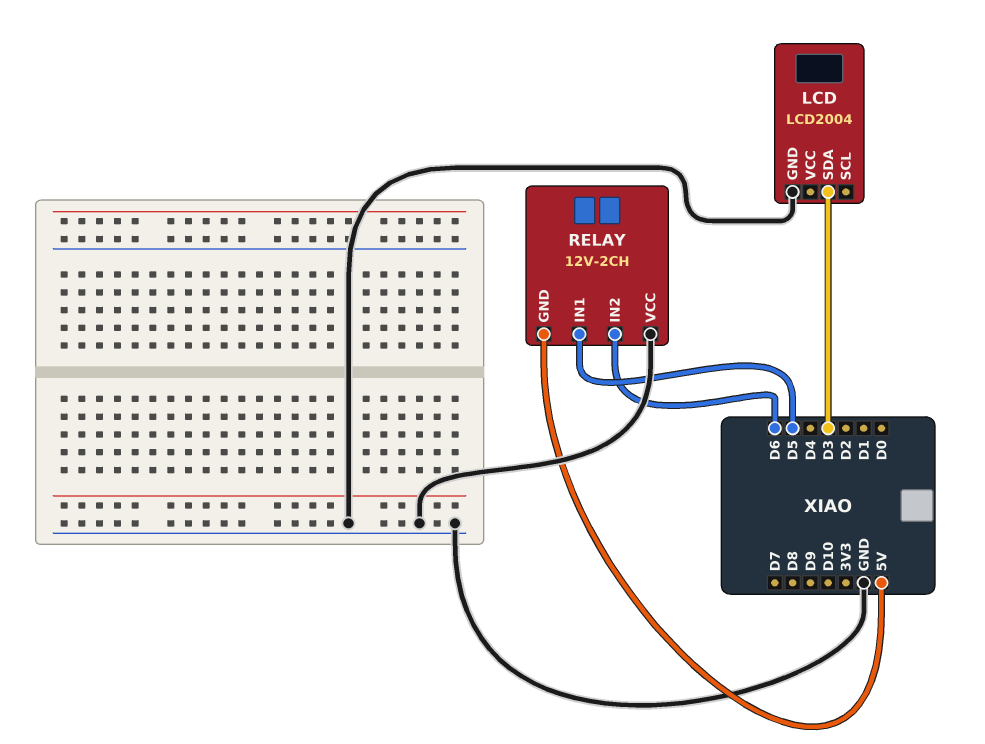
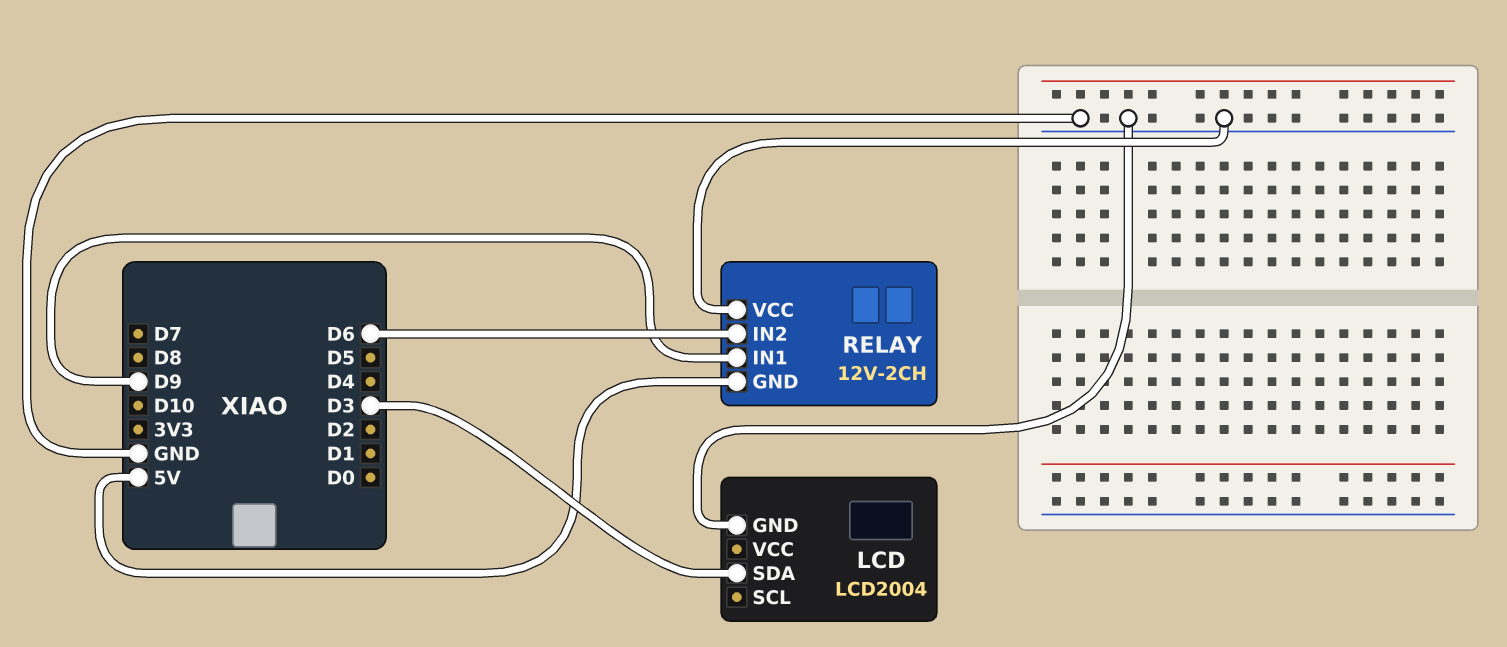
RELAY pin IN1: D5 -> D9

